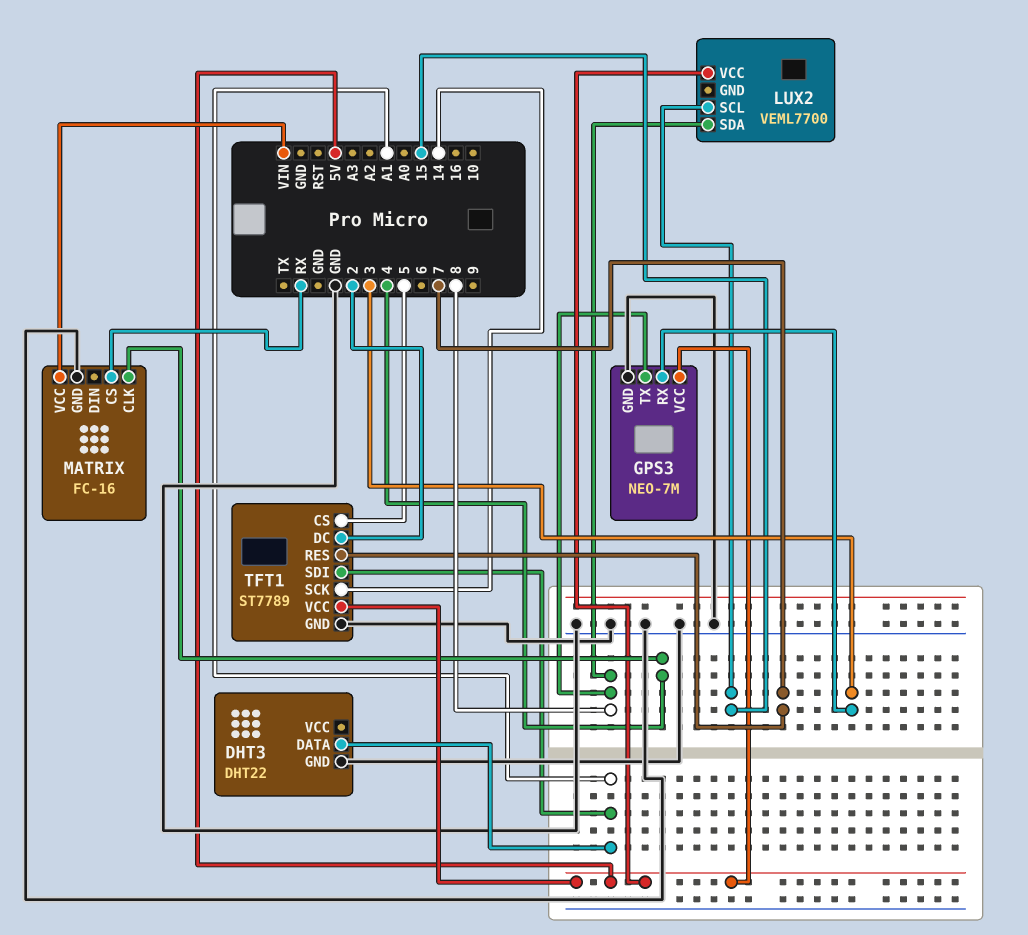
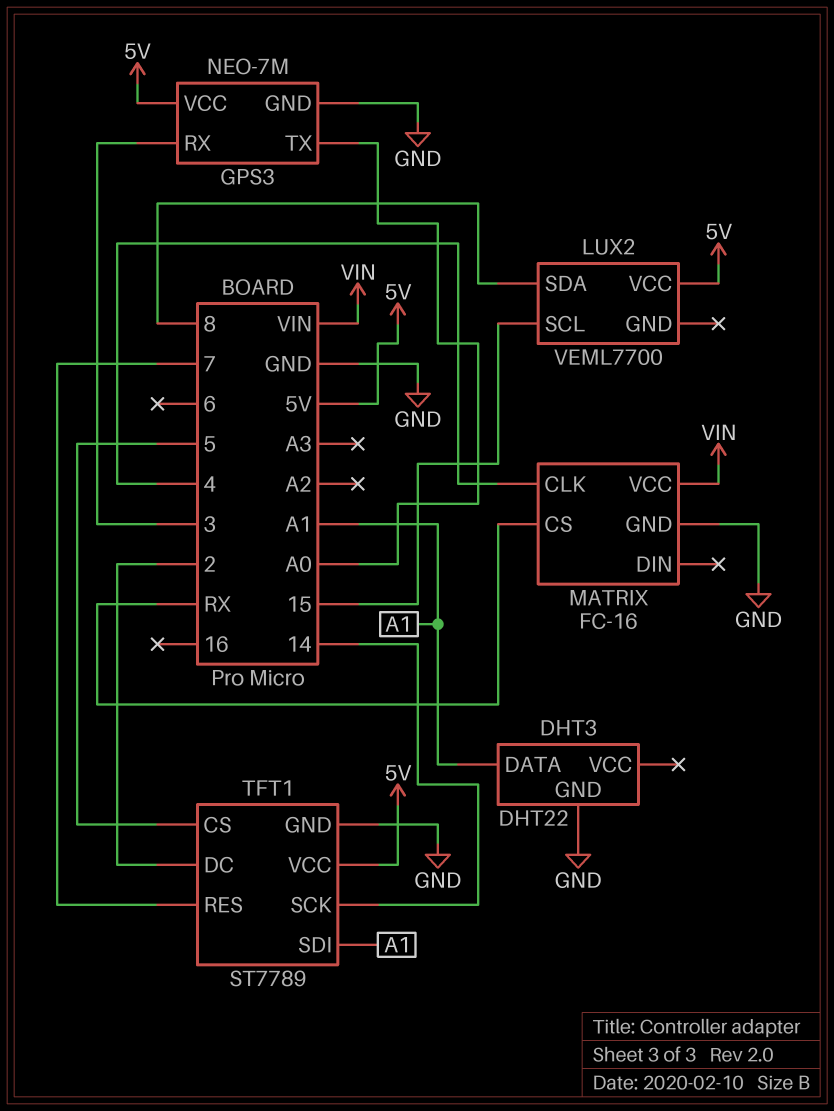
GPS3 pin TX: 8 -> A0

